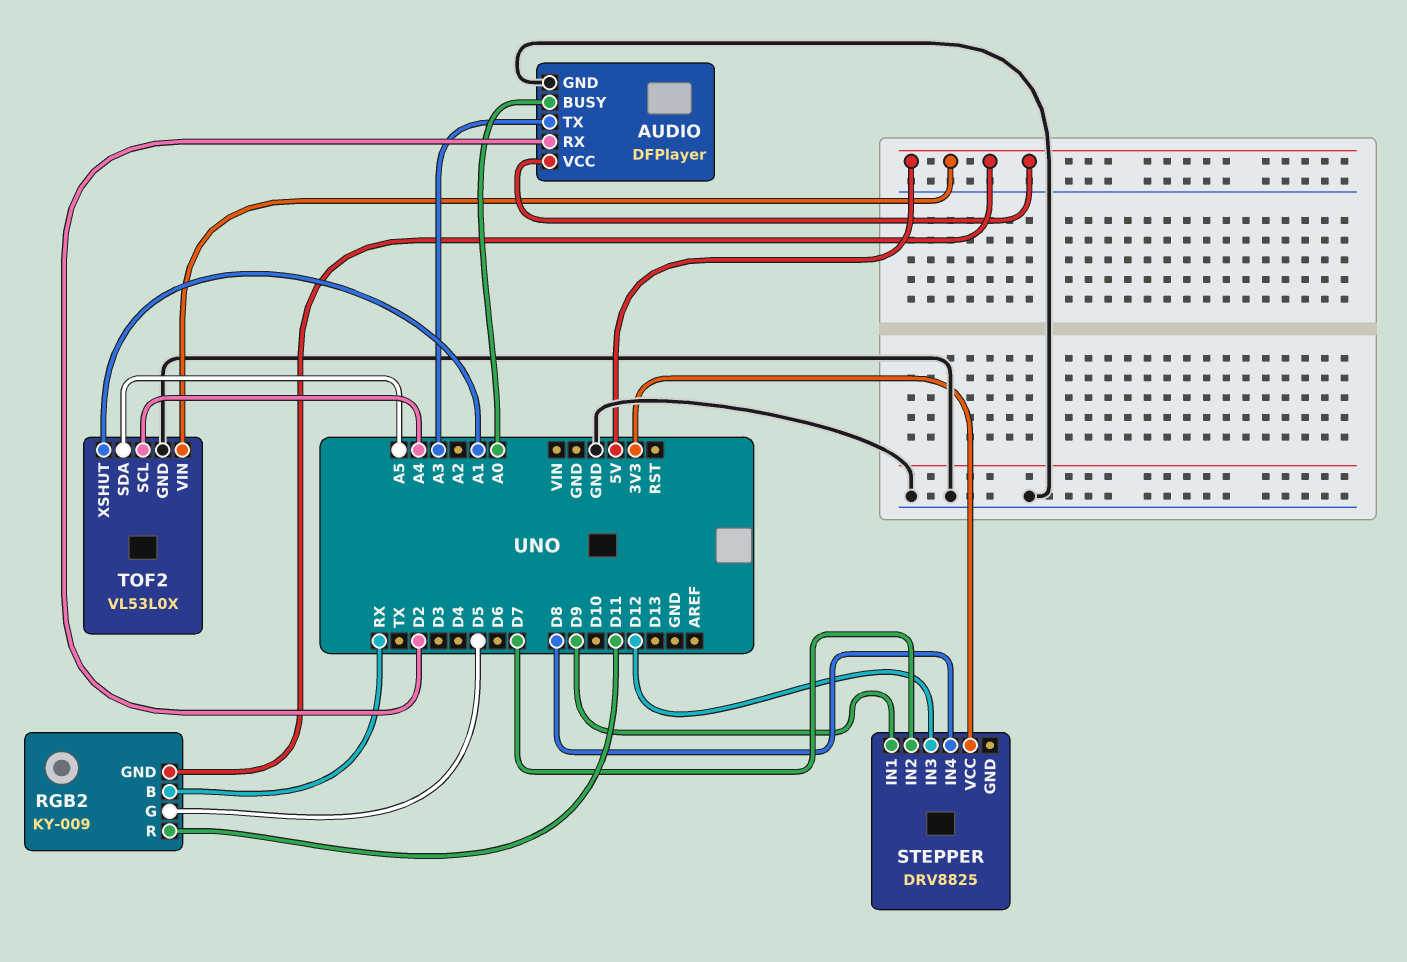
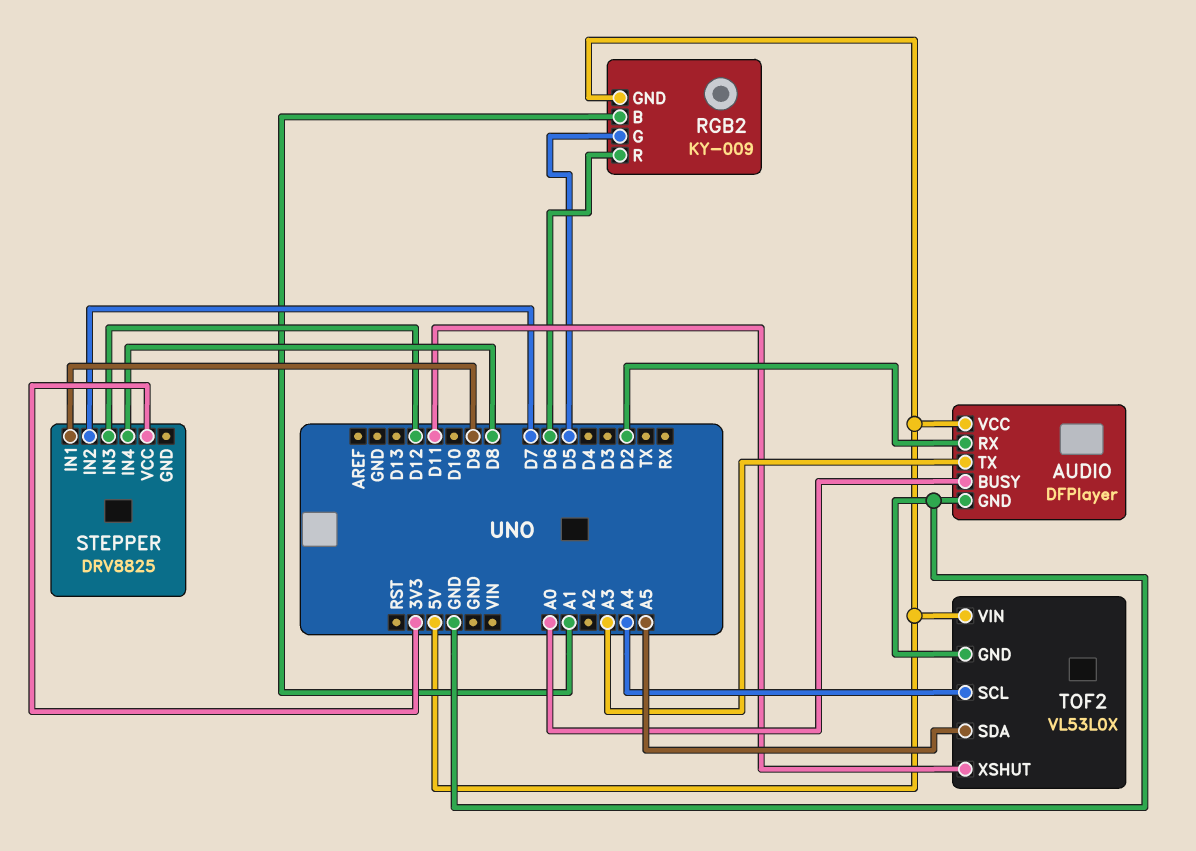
RGB2 pin B: RX -> A1
RGB2 pin R: D11 -> D6
TOF2 pin XSHUT: A1 -> D11

